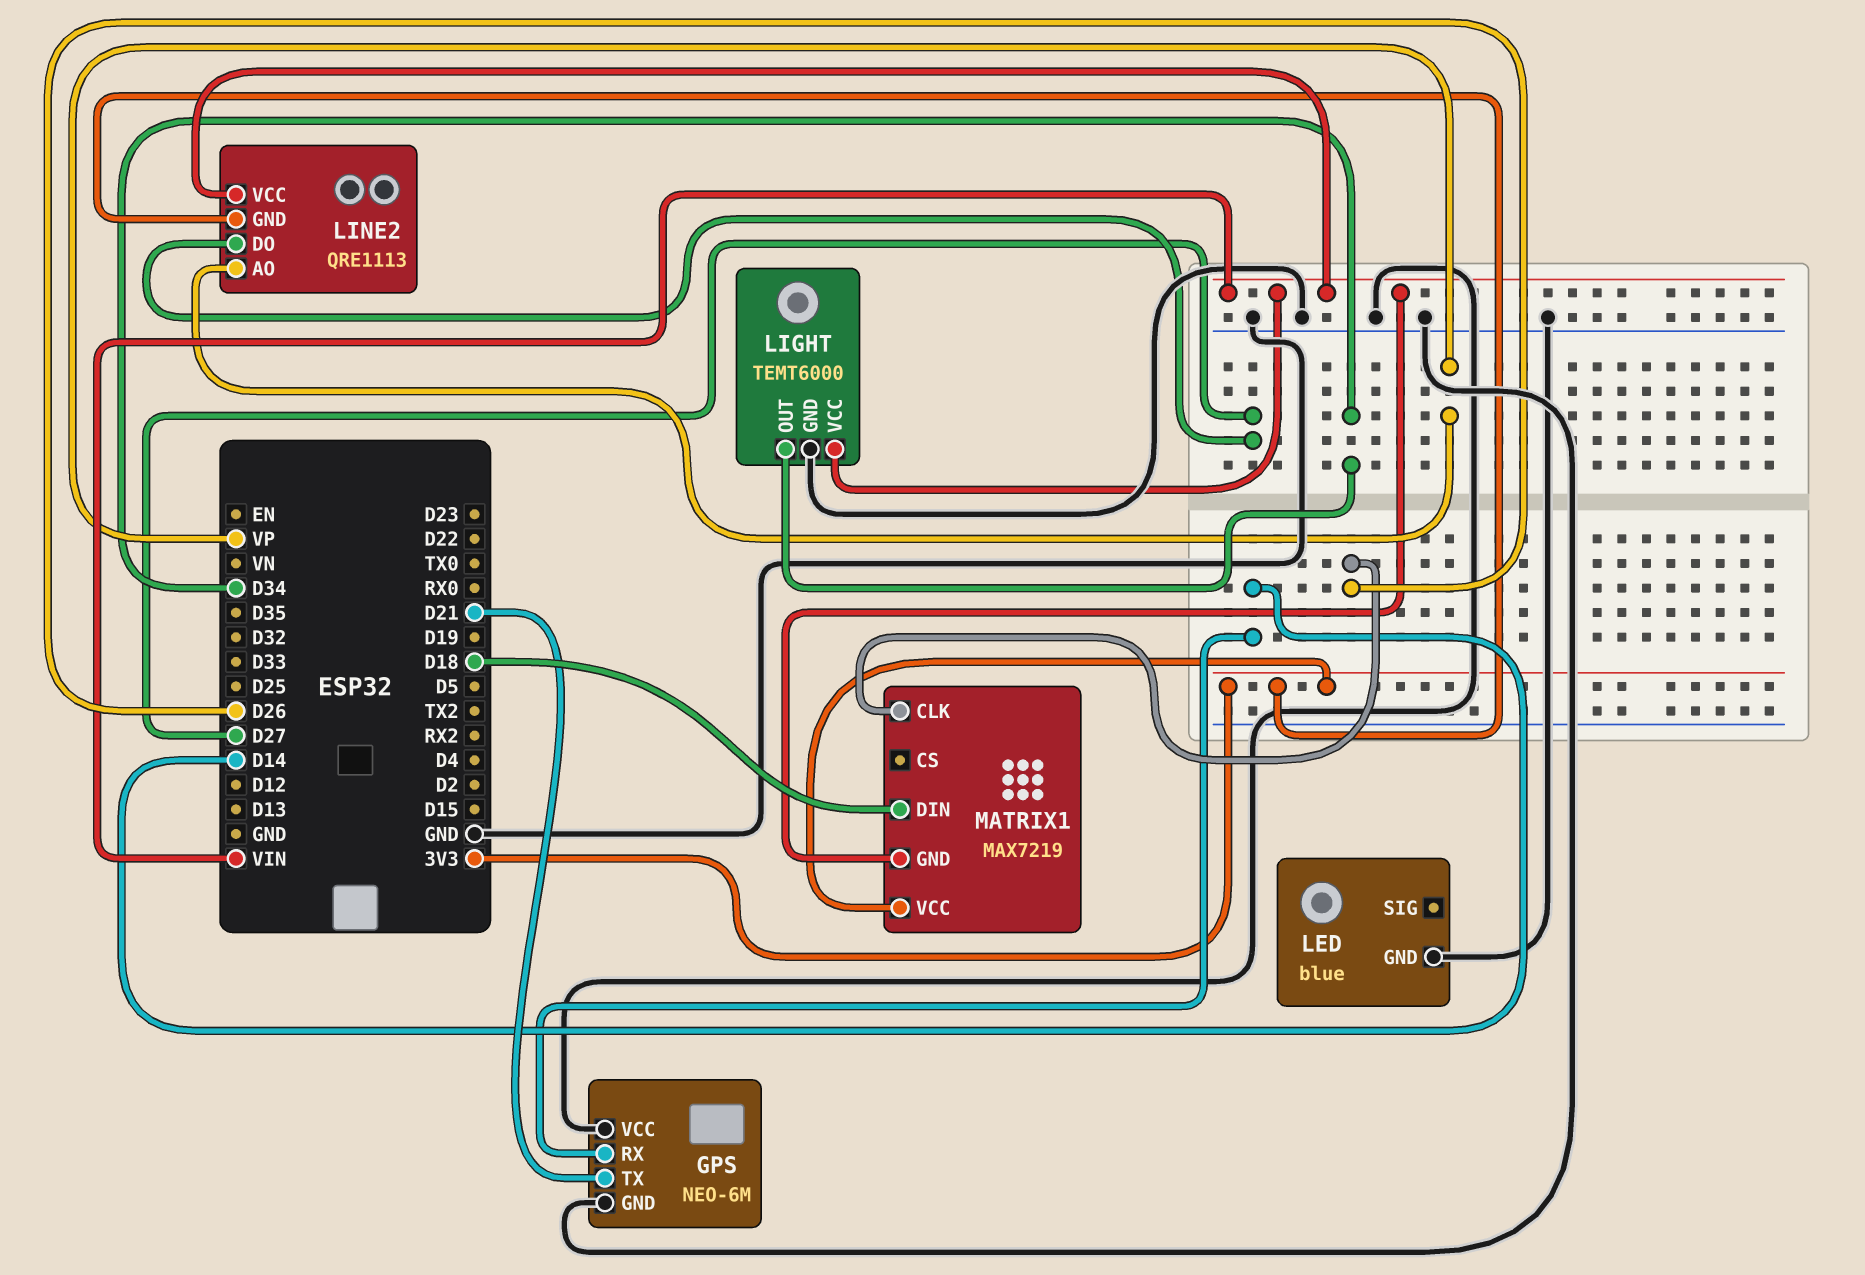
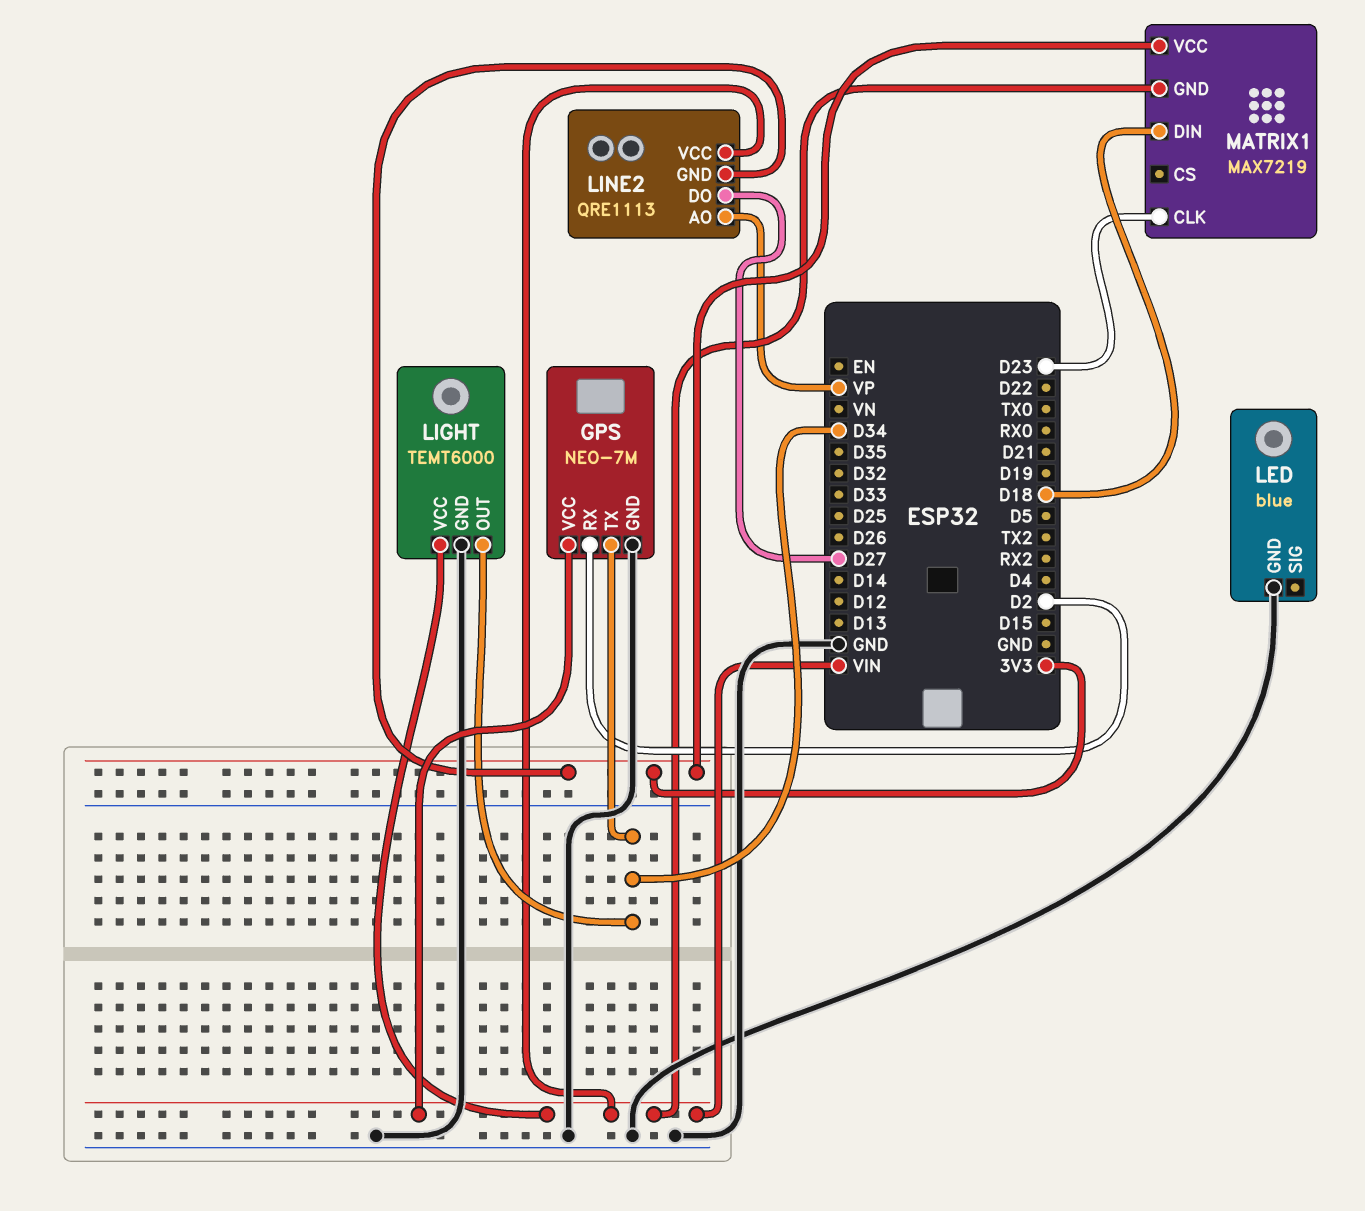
GPS: NEO-6M -> NEO-7M
GPS pin RX: D14 -> D2
GPS pin TX: D21 -> D34
GPS pin VCC: GND -> VIN
MATRIX1 pin CLK: D26 -> D23

